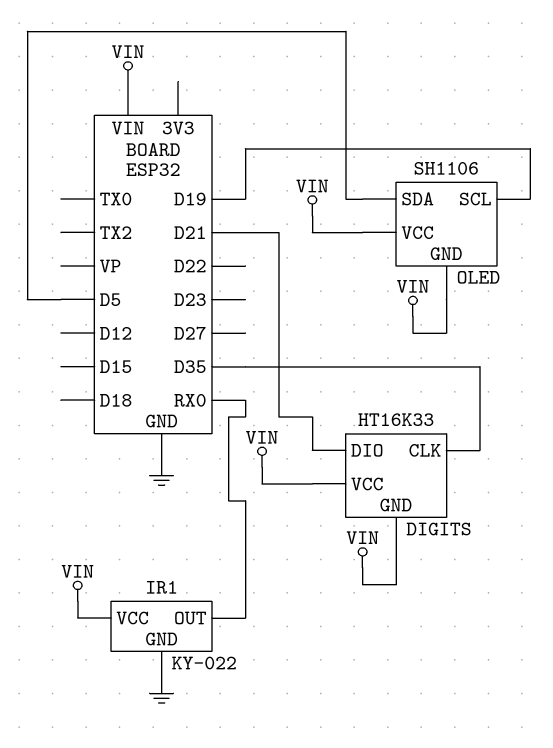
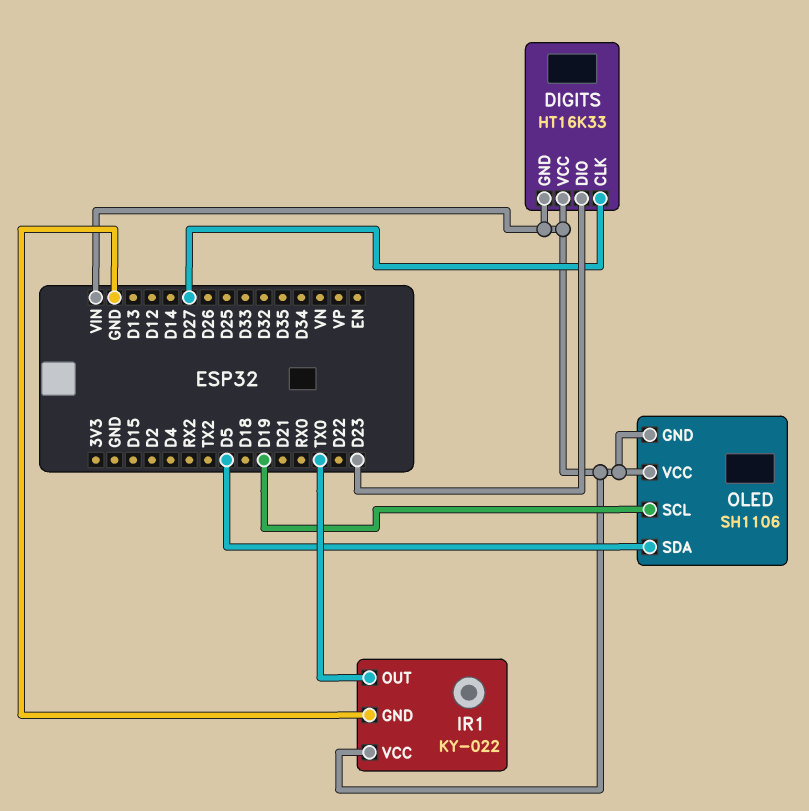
DIGITS pin CLK: D35 -> D27
DIGITS pin DIO: D21 -> D23
IR1 pin OUT: RX0 -> TX0

